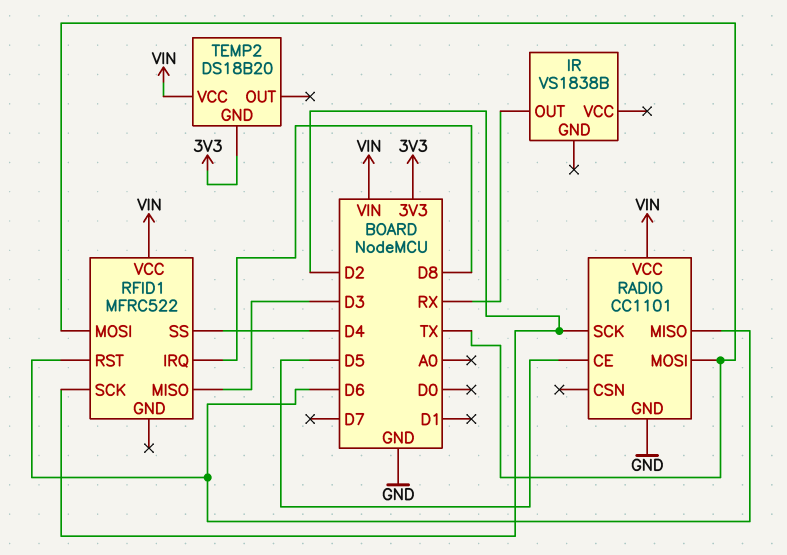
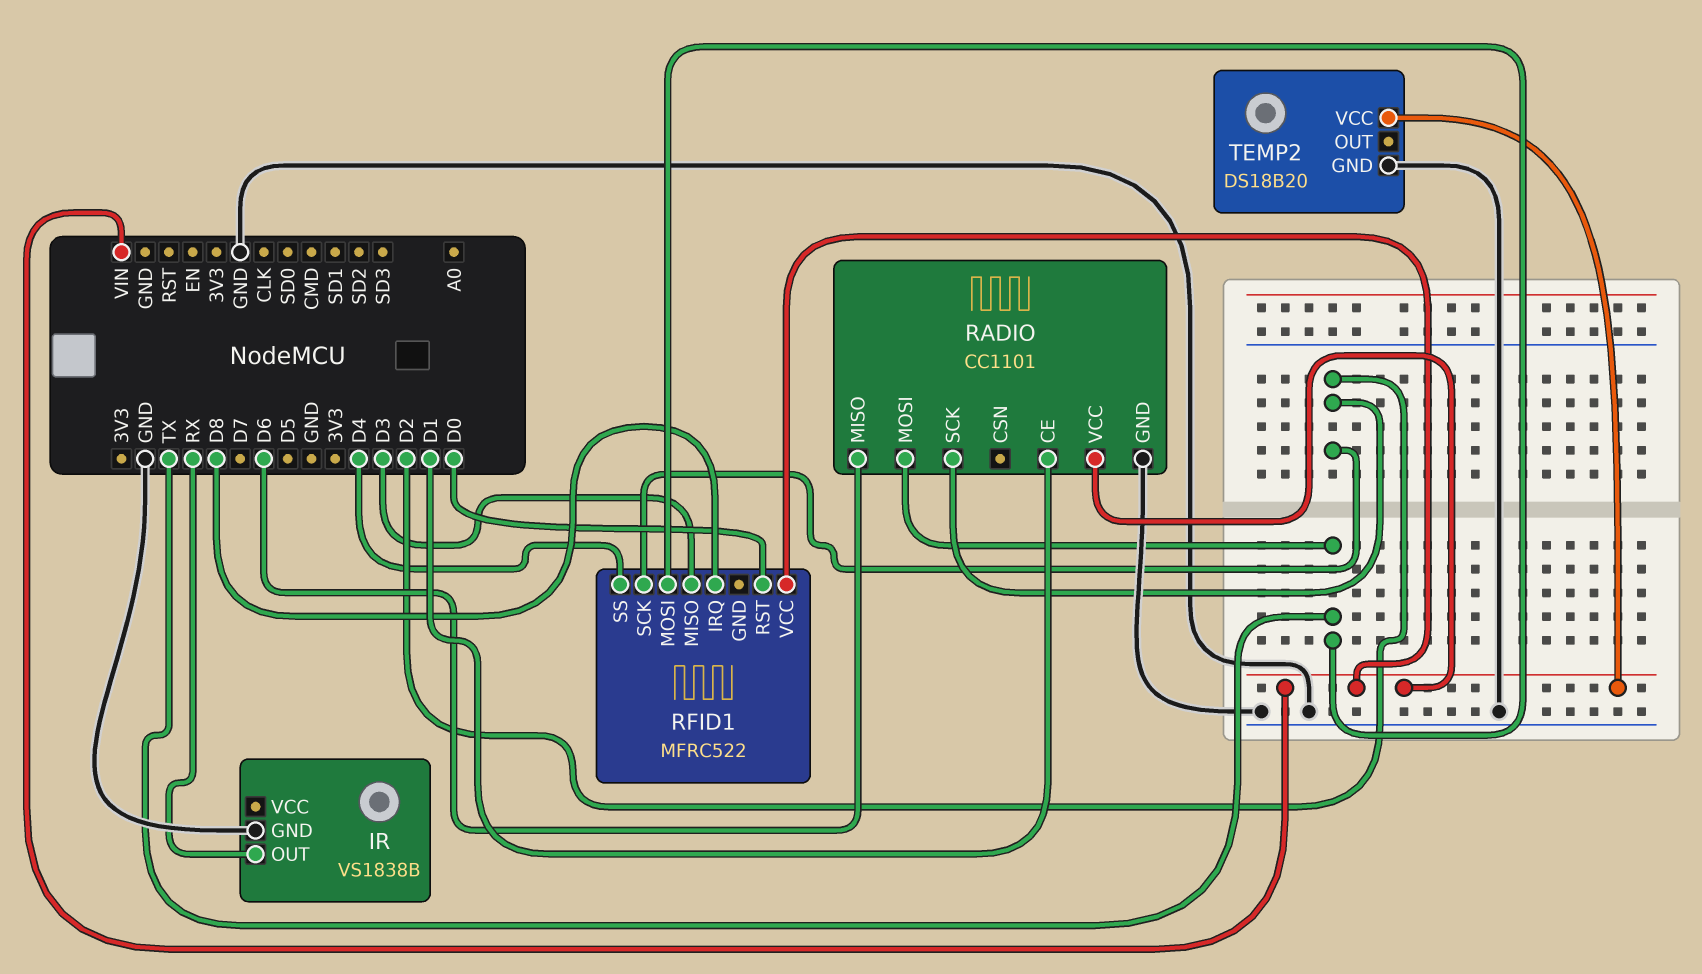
IR pin GND: none -> GND
RADIO pin CE: D5 -> D1
RFID1 pin RST: D6 -> D0
TEMP2 pin GND: 3V3 -> GND

